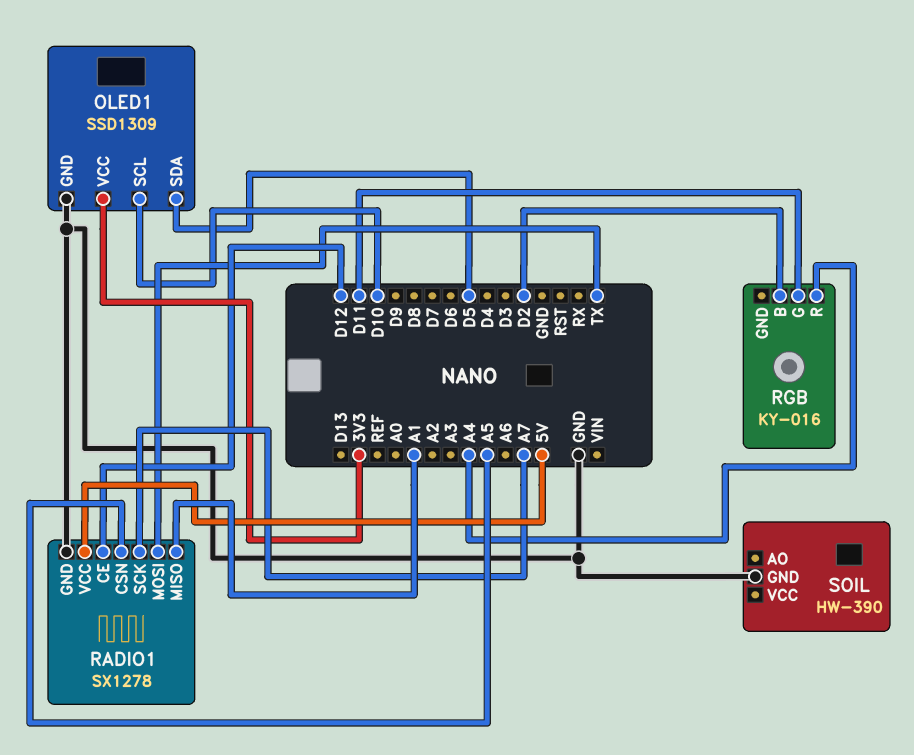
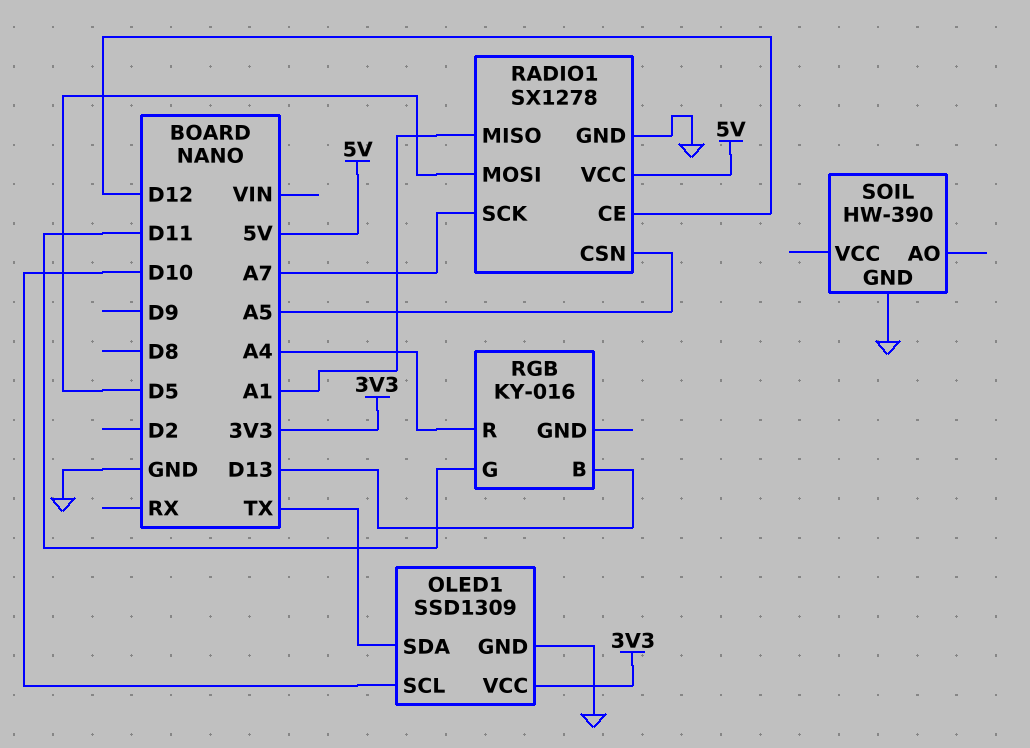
OLED1 pin SDA: D5 -> TX
RADIO1 pin MOSI: TX -> D5
RGB pin B: D2 -> D13

